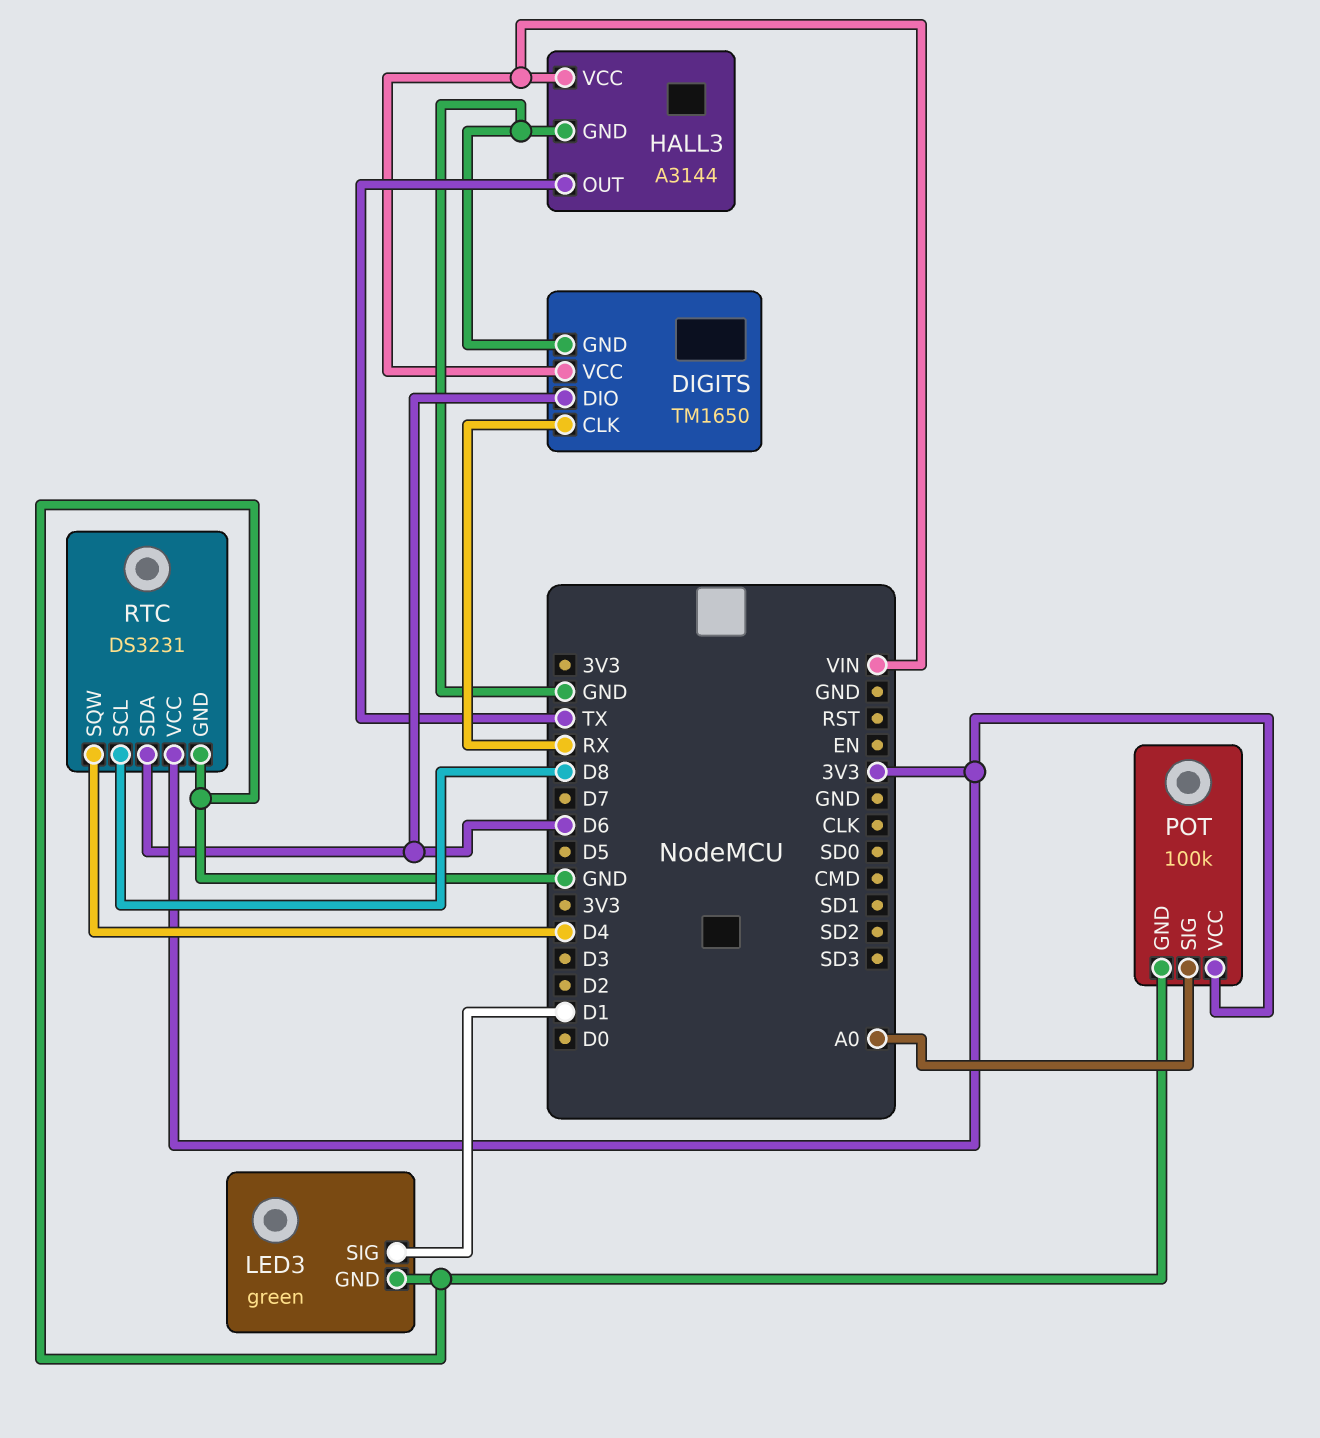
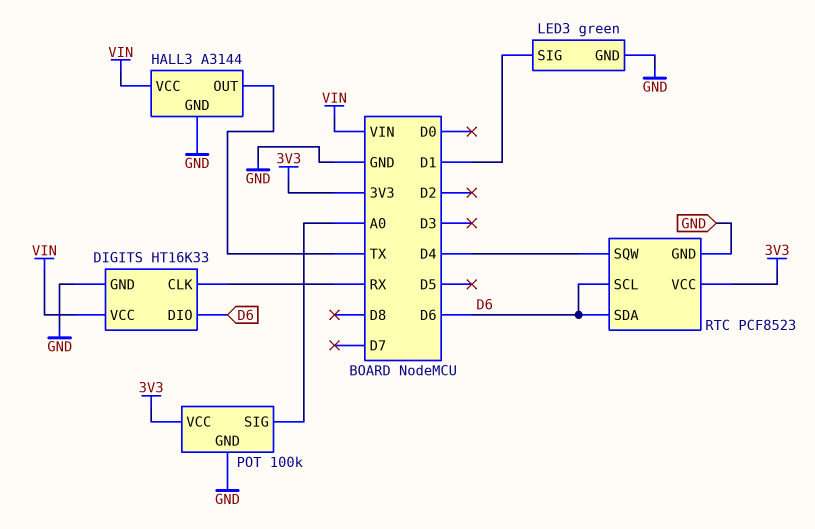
DIGITS: TM1650 -> HT16K33
RTC: DS3231 -> PCF8523
RTC pin SCL: D8 -> D6

